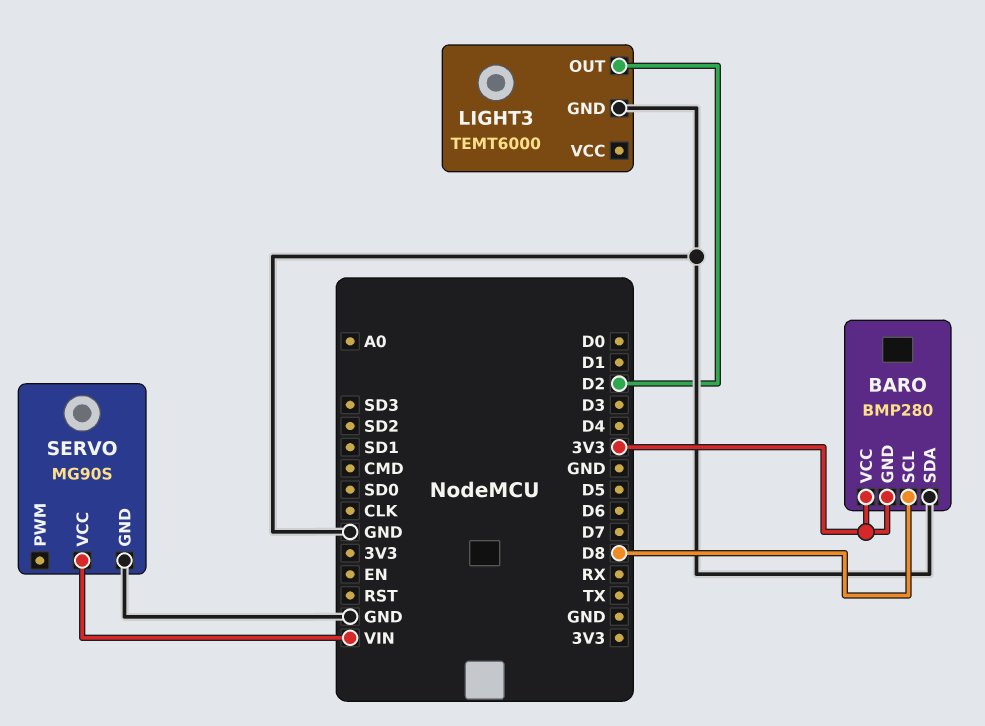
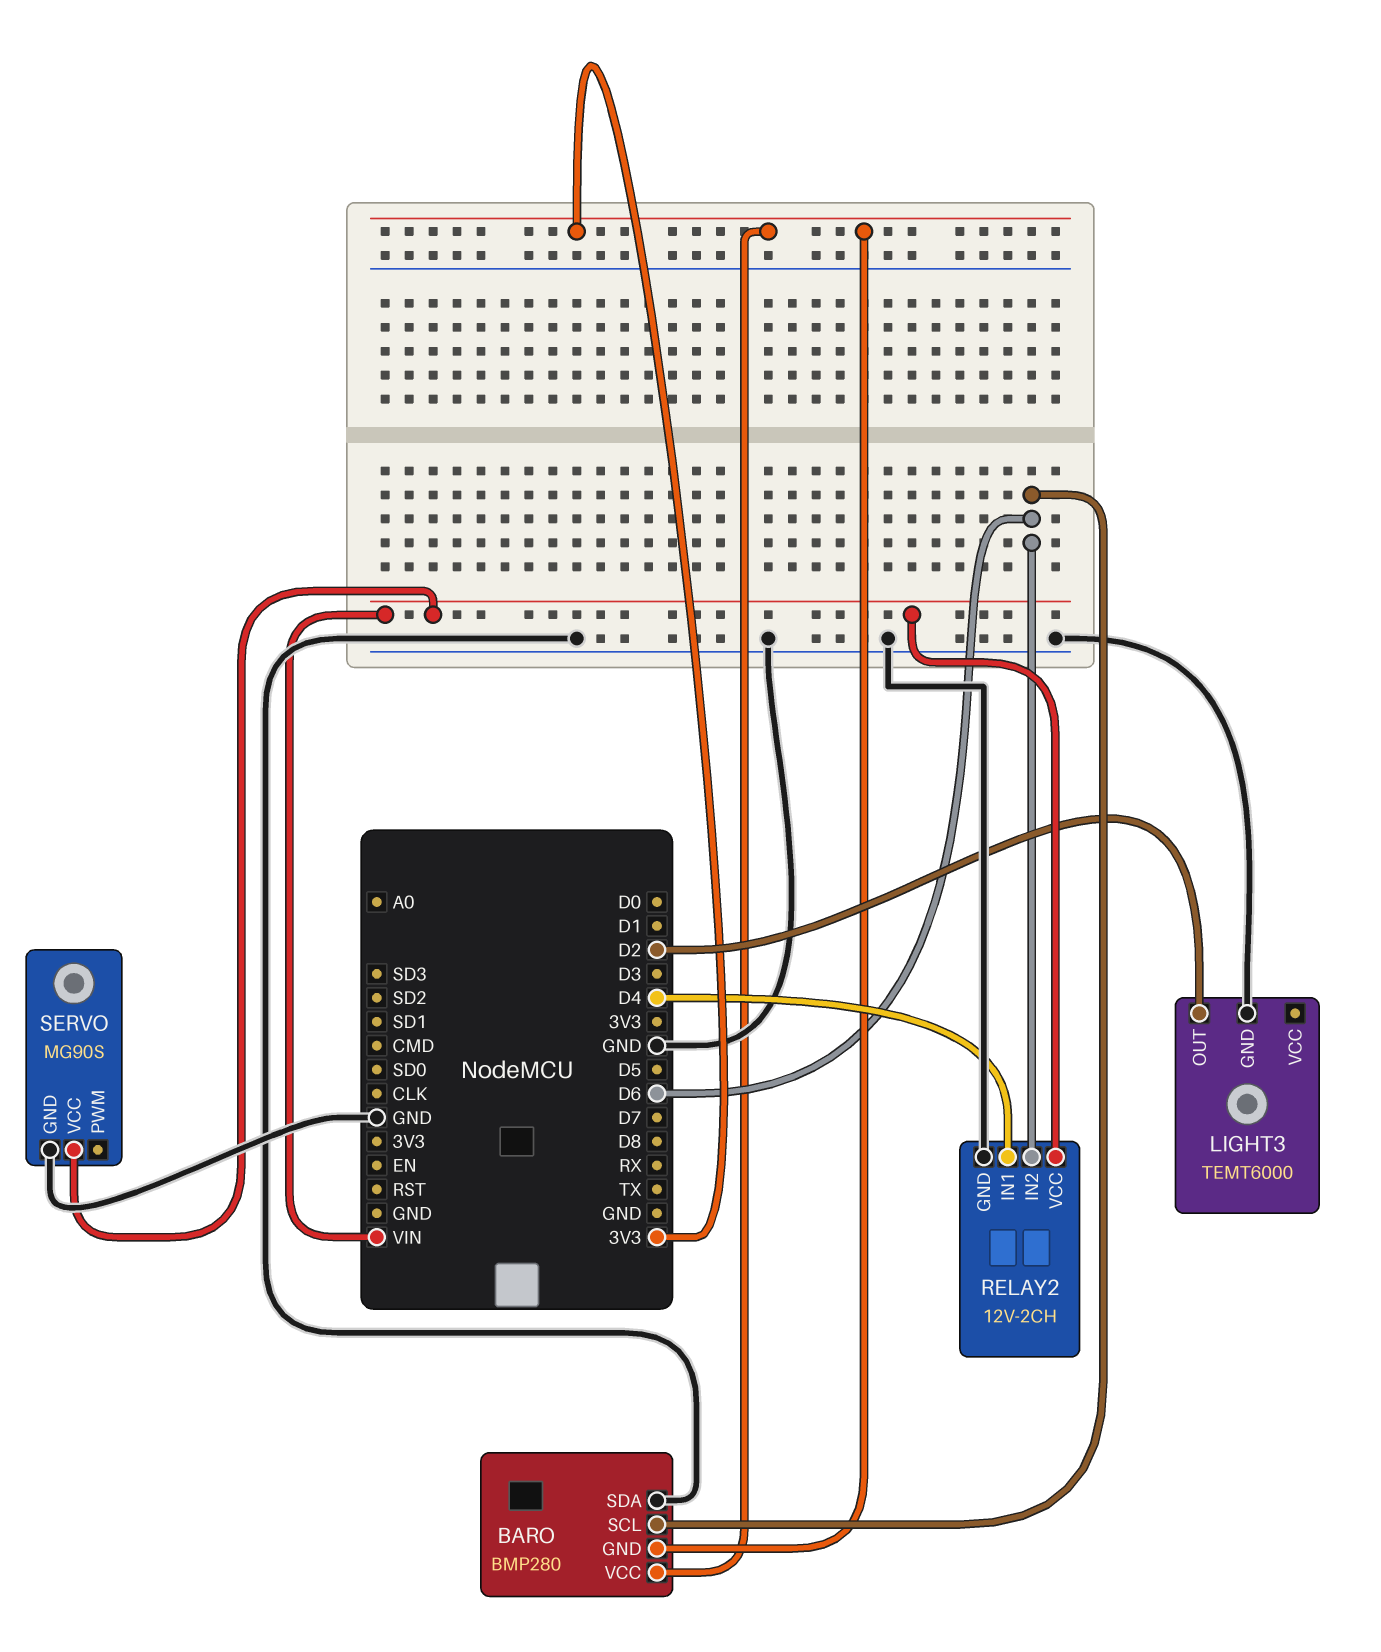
BARO pin SCL: D8 -> D6
RELAY2: none -> 12V-2CH
RELAY2 pin GND: none -> GND
RELAY2 pin IN1: none -> D4
RELAY2 pin IN2: none -> D6
RELAY2 pin VCC: none -> VIN

